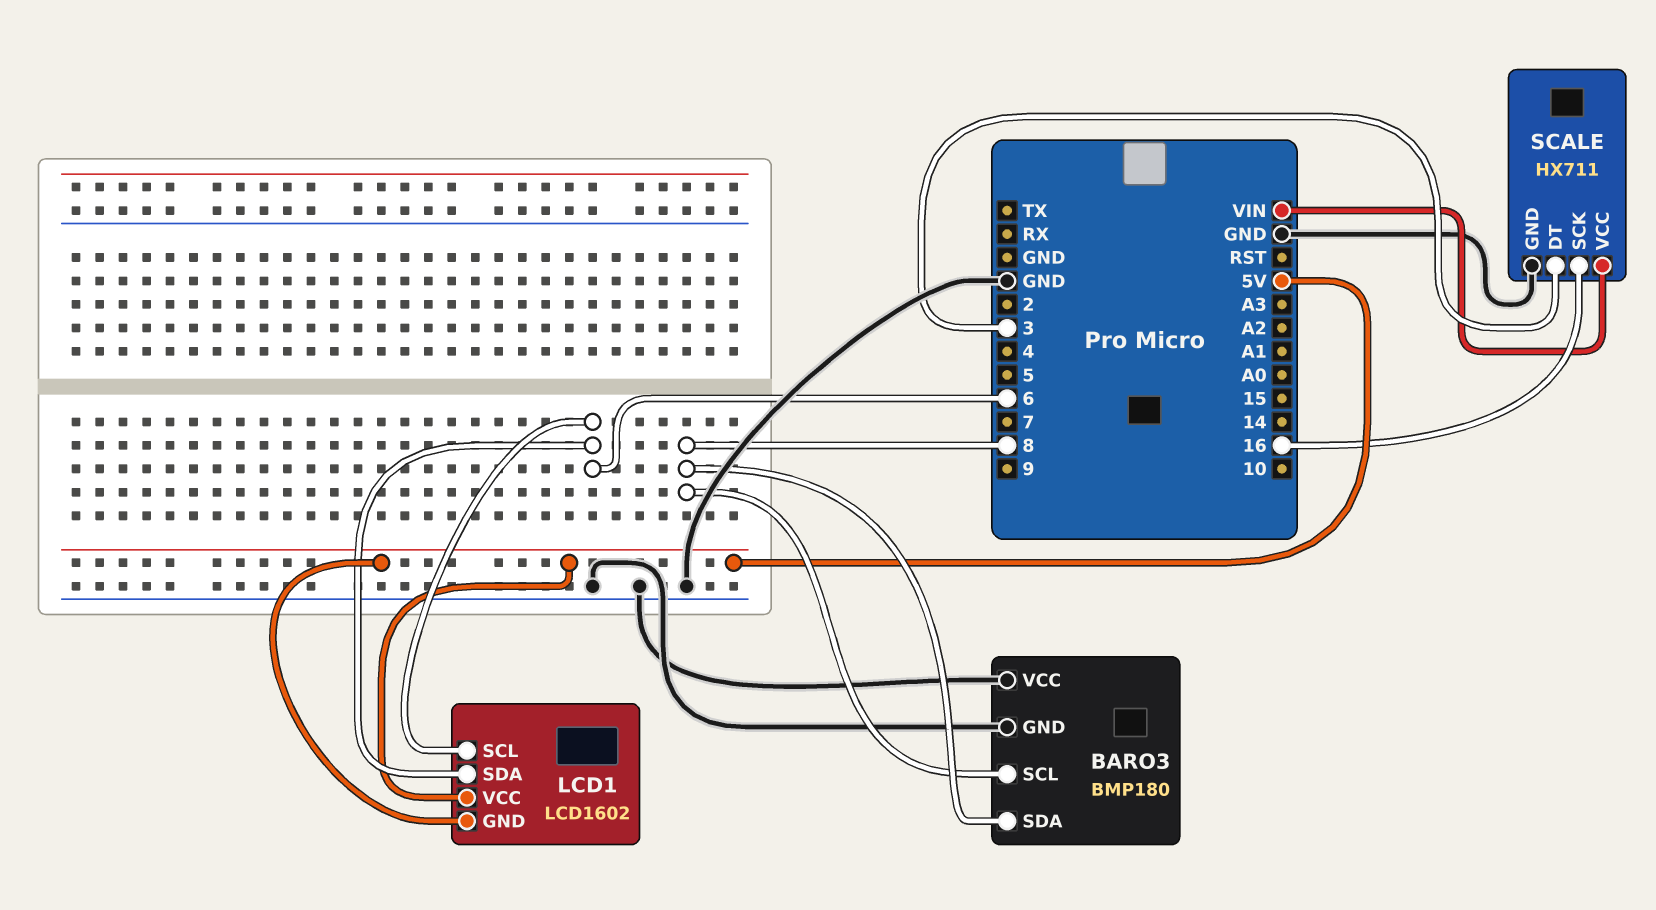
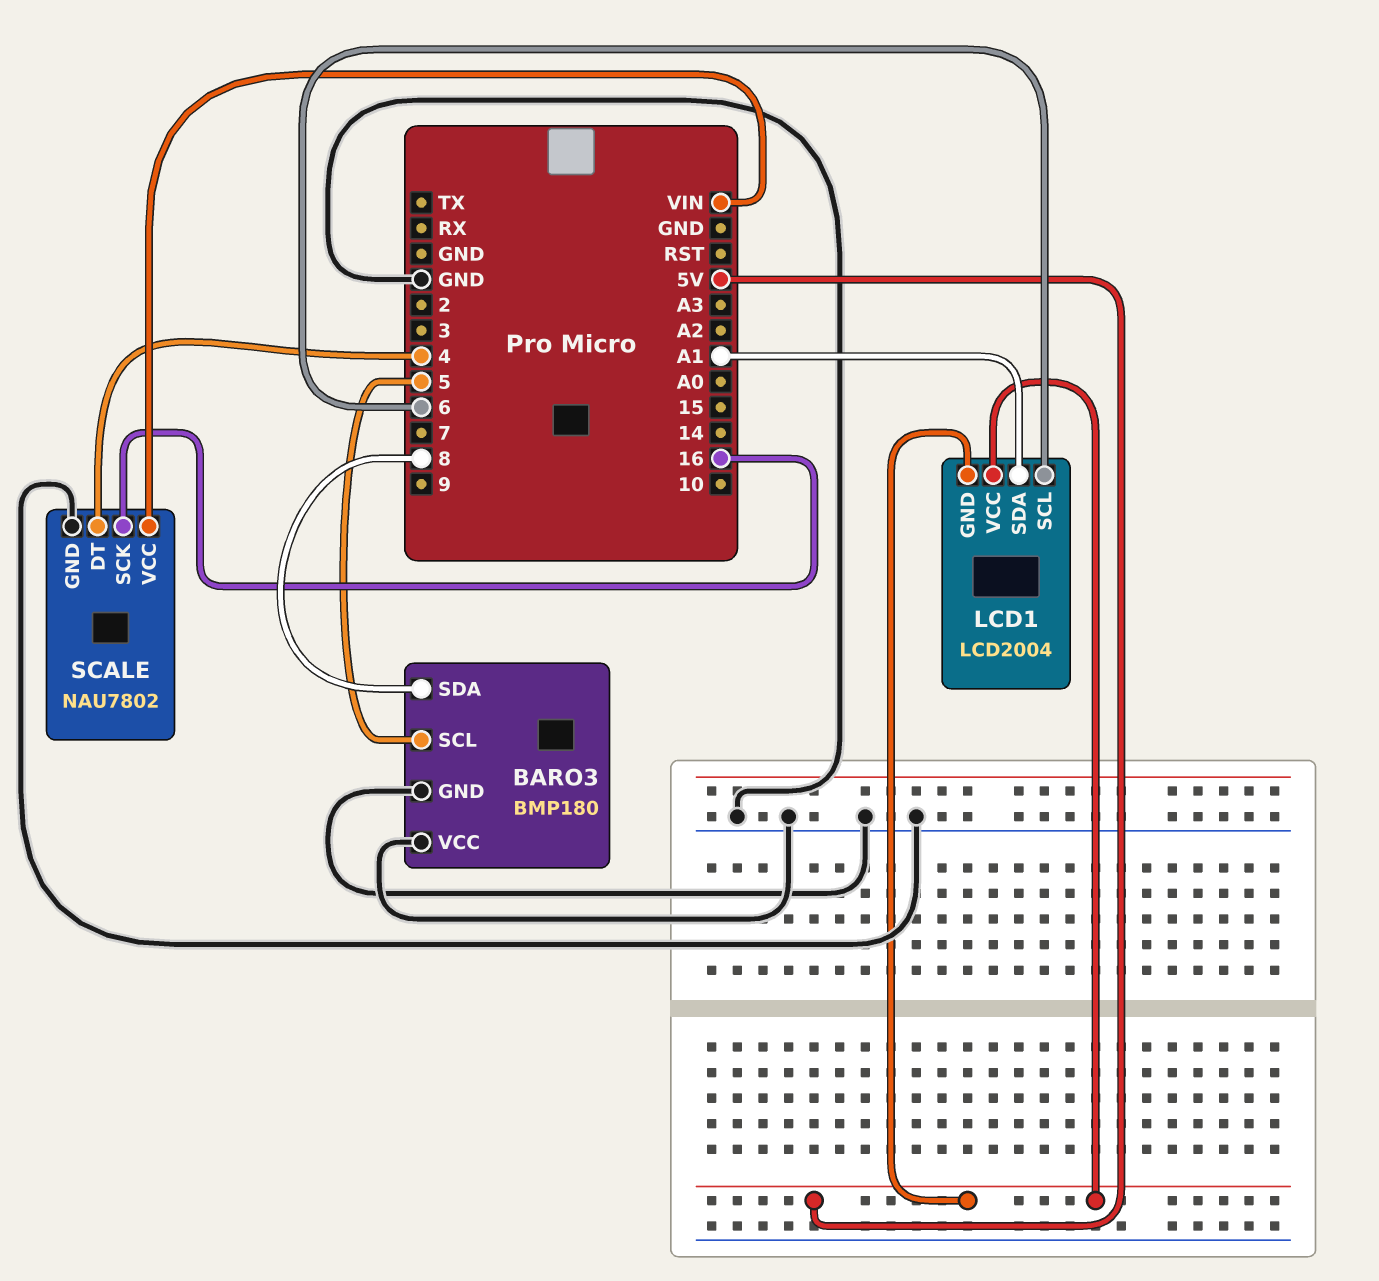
BARO3 pin SCL: 8 -> 5
LCD1: LCD1602 -> LCD2004
LCD1 pin SDA: 6 -> A1
SCALE: HX711 -> NAU7802
SCALE pin DT: 3 -> 4

